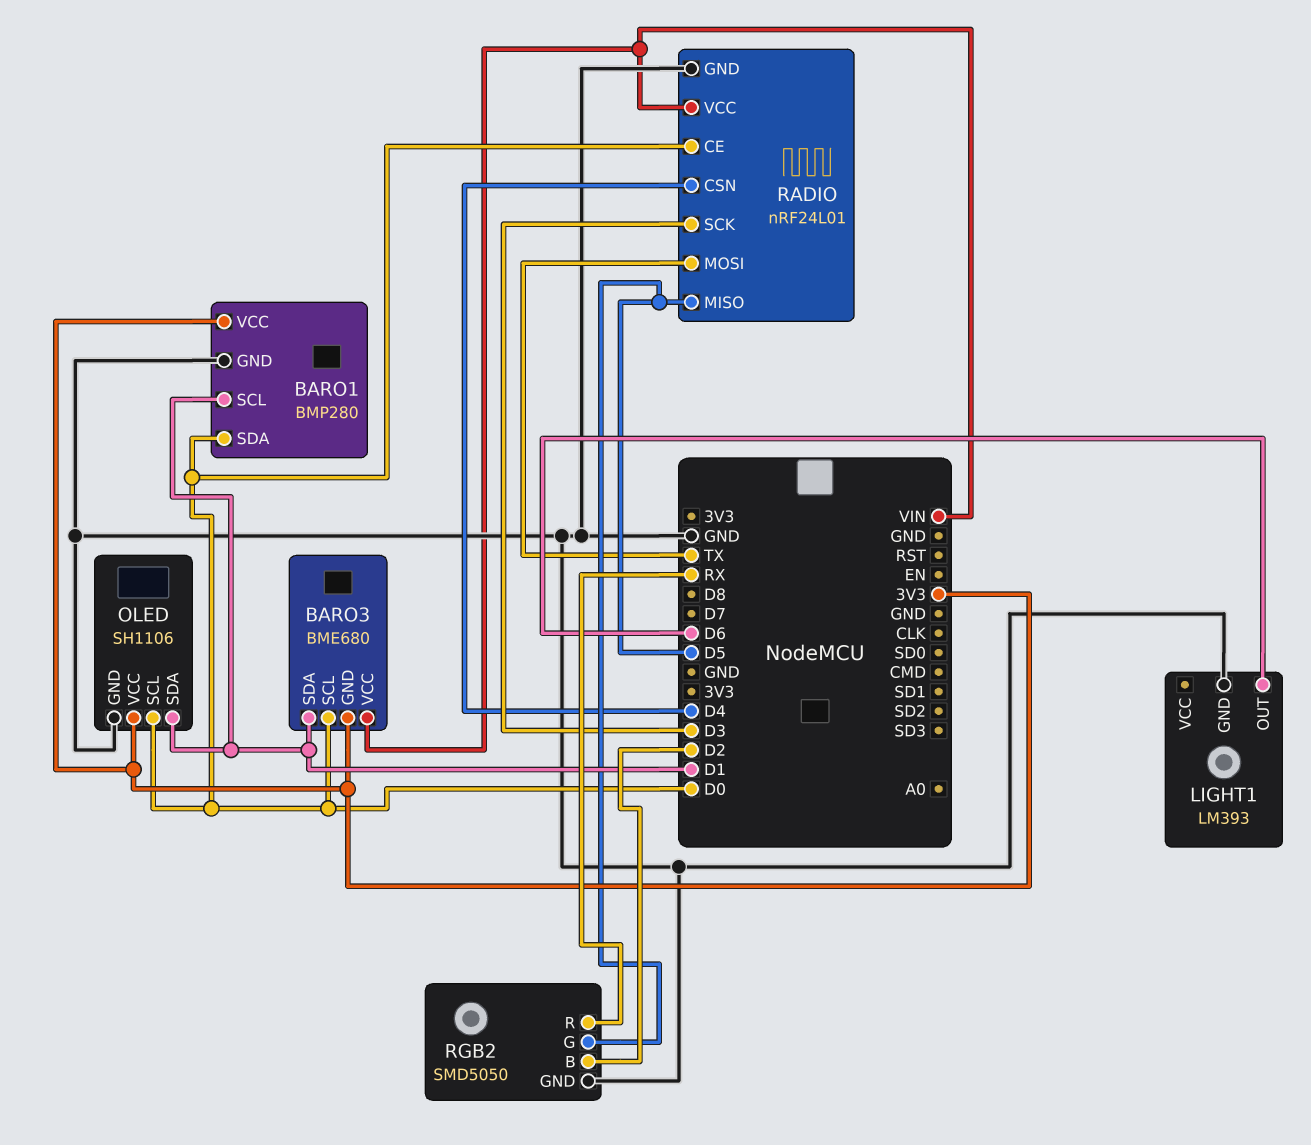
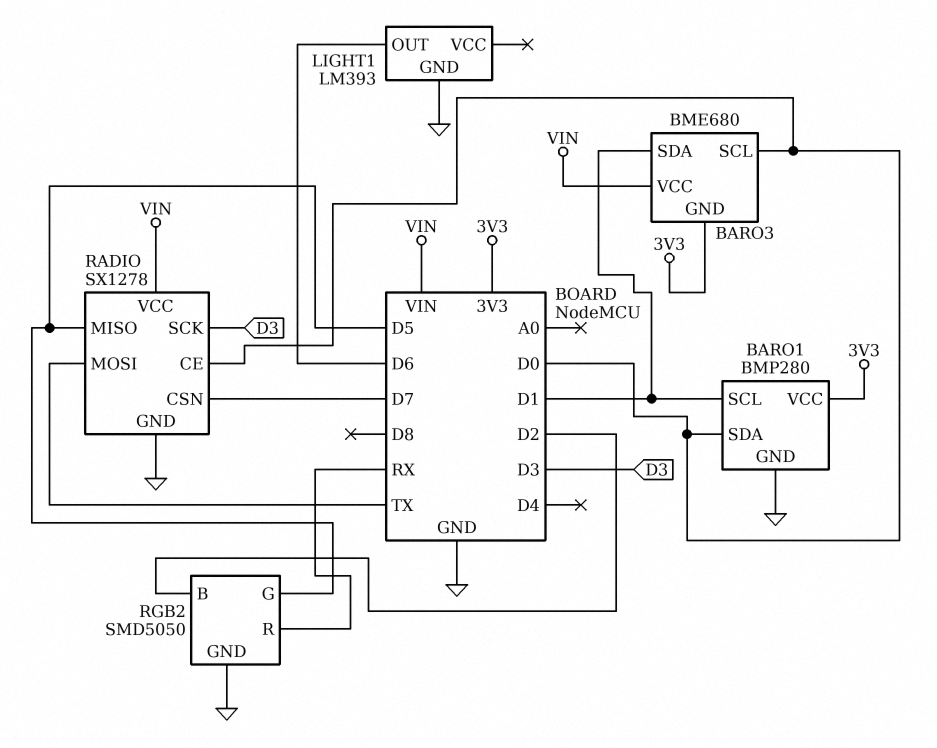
OLED: SH1106 -> none
OLED pin GND: GND -> none
OLED pin SCL: D0 -> none
OLED pin SDA: D1 -> none
OLED pin VCC: 3V3 -> none
RADIO: nRF24L01 -> SX1278
RADIO pin CSN: D4 -> D7

